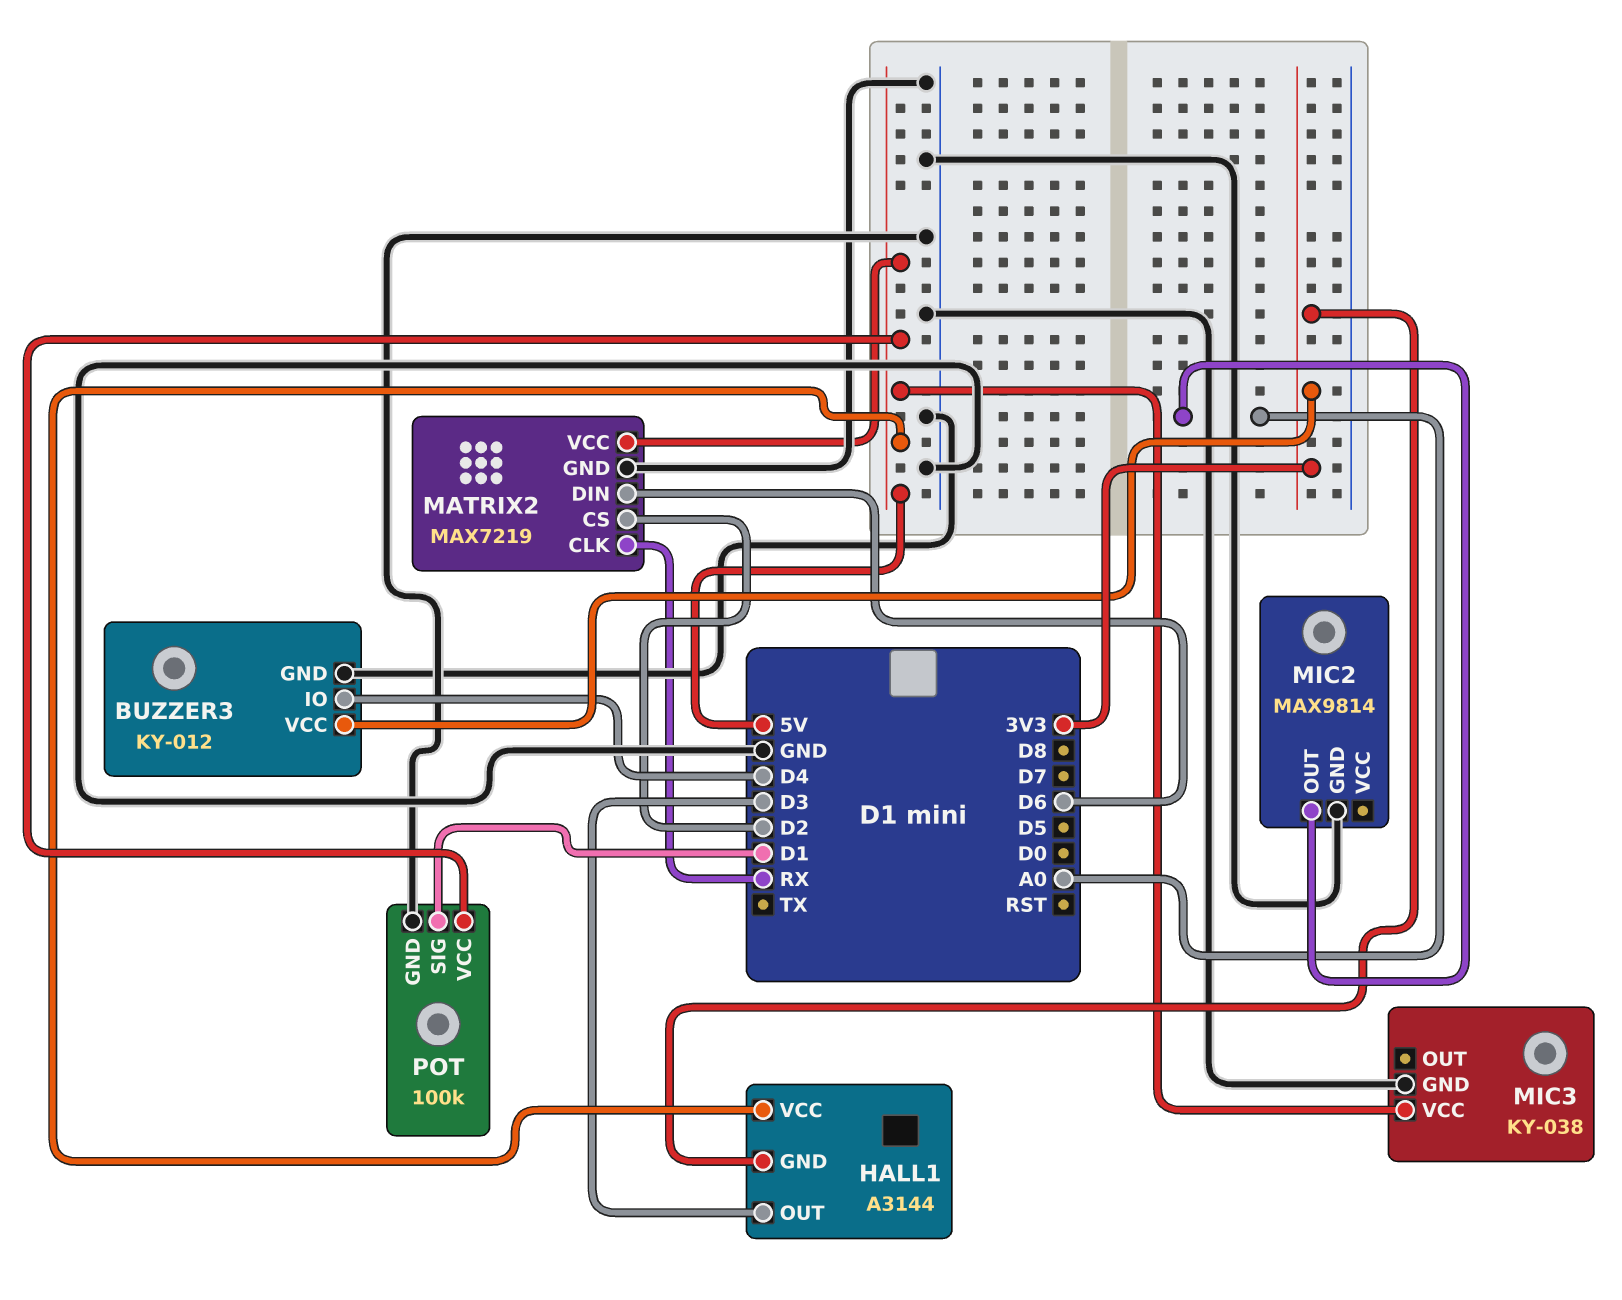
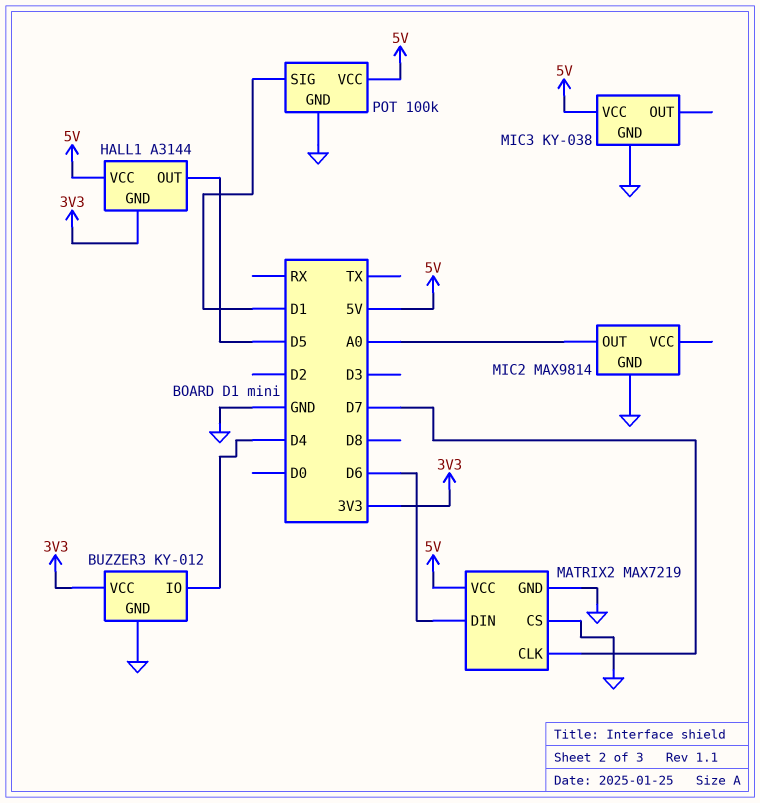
HALL1 pin OUT: D3 -> D5
MATRIX2 pin CLK: RX -> D7
MATRIX2 pin CS: D2 -> GND

